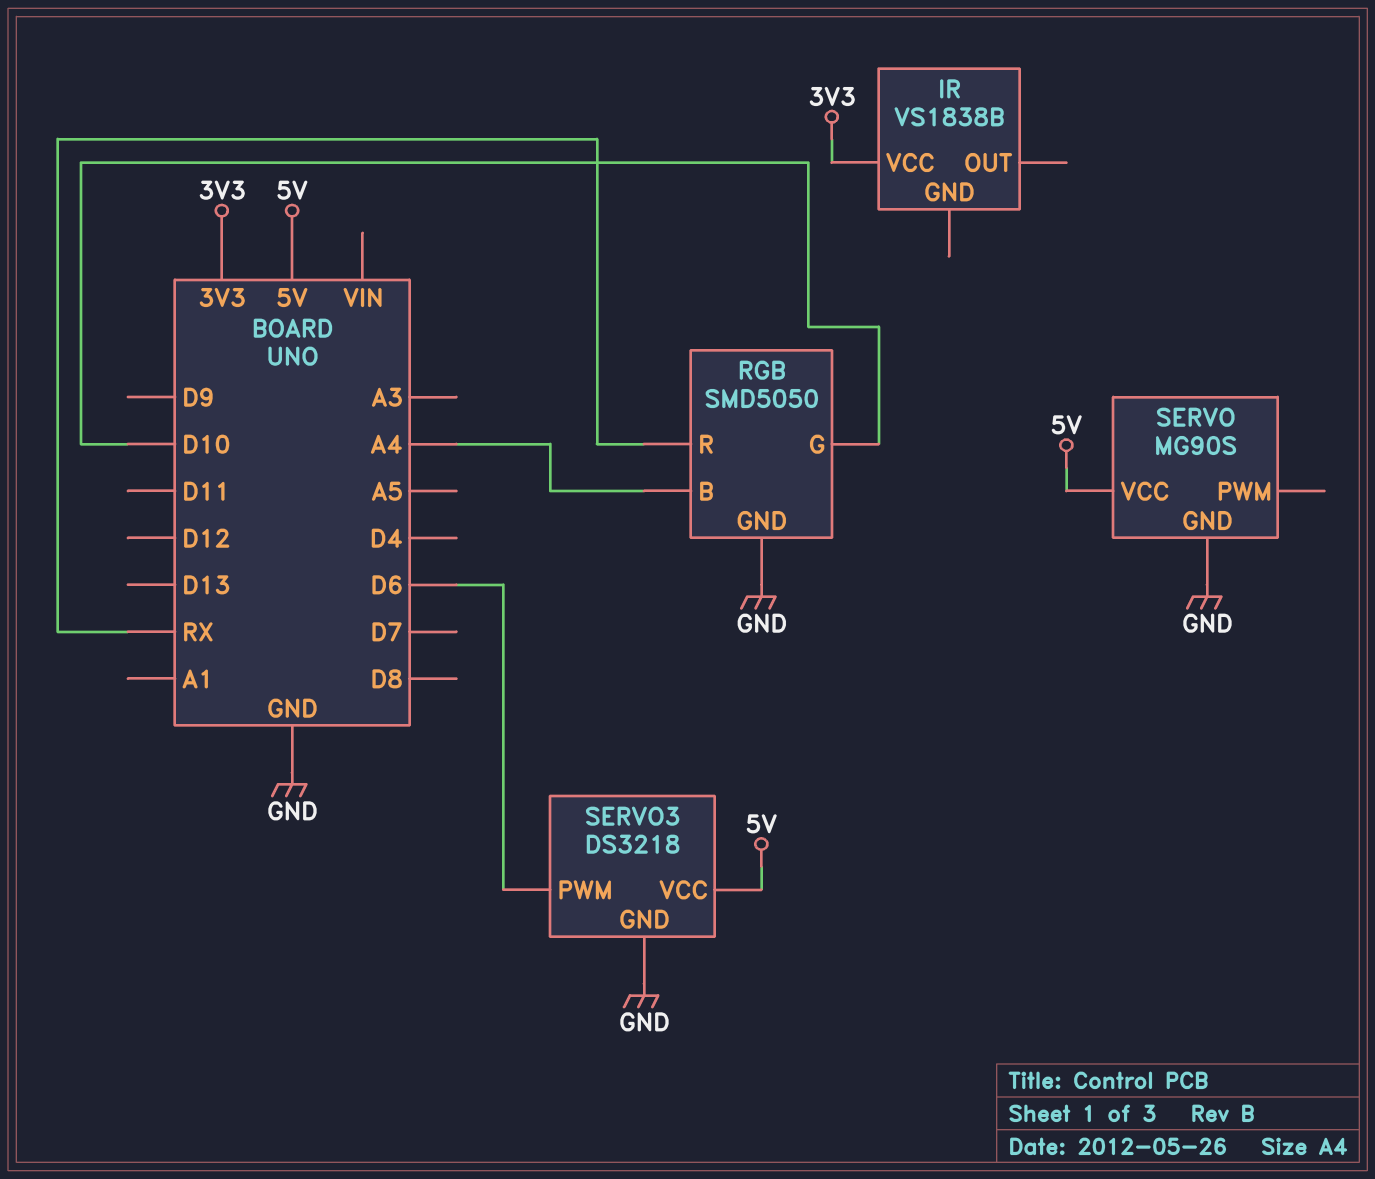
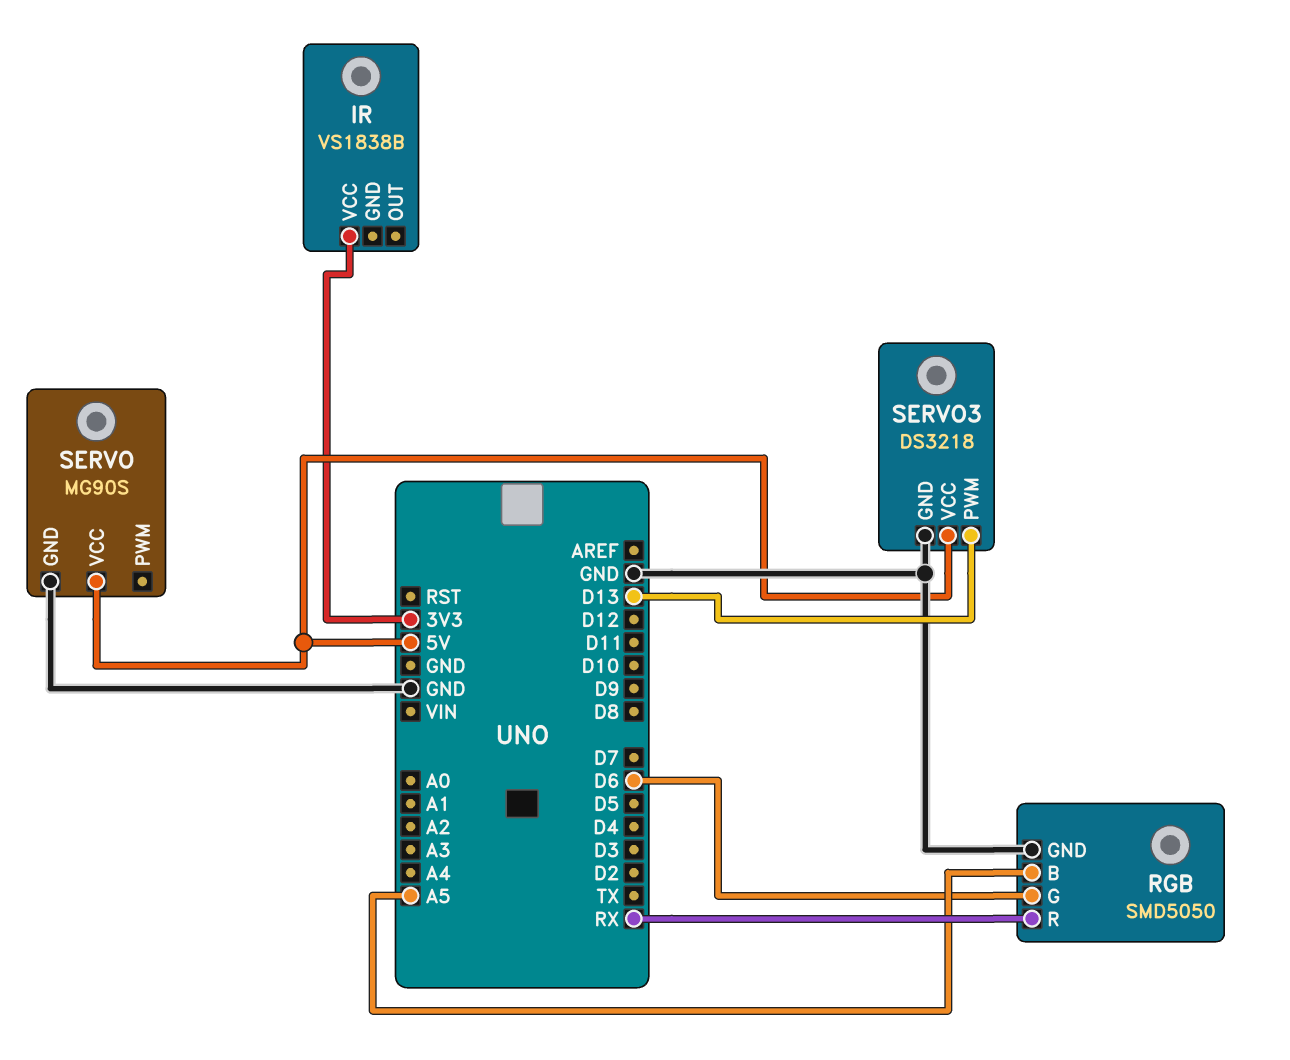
RGB pin B: A4 -> A5
RGB pin G: D10 -> D6
SERVO3 pin PWM: D6 -> D13

